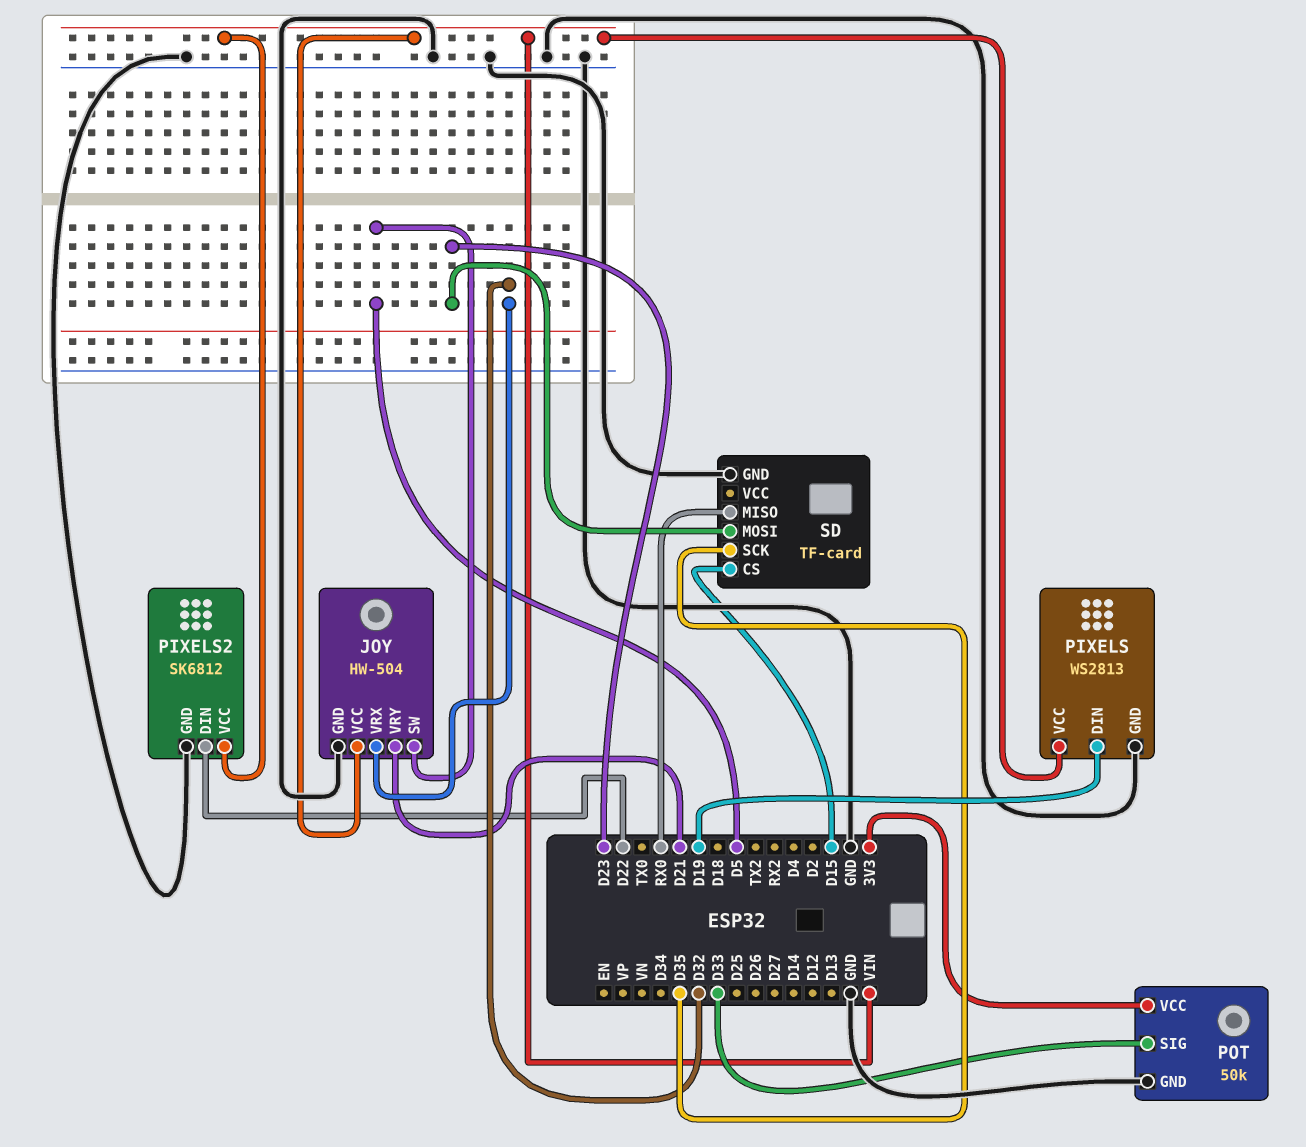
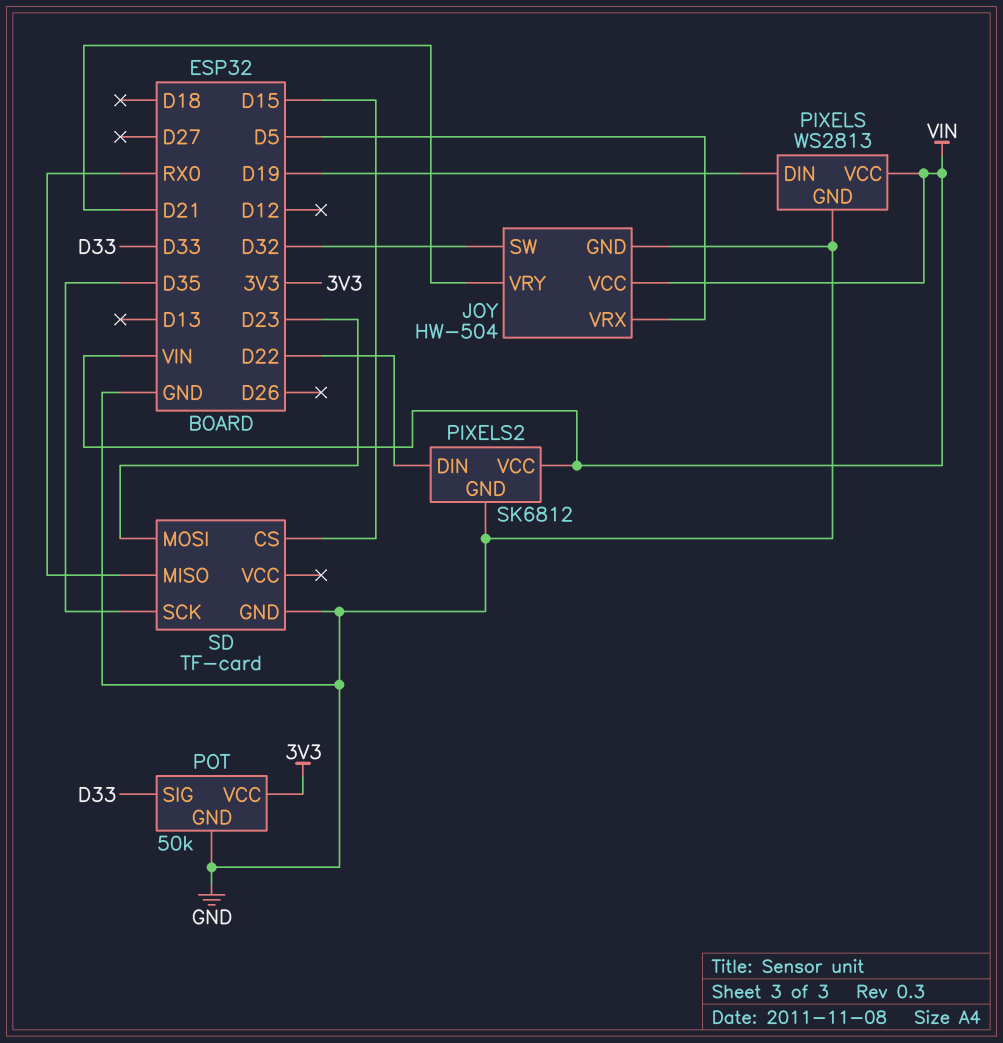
JOY pin SW: D5 -> D32
JOY pin VRX: D32 -> D5

